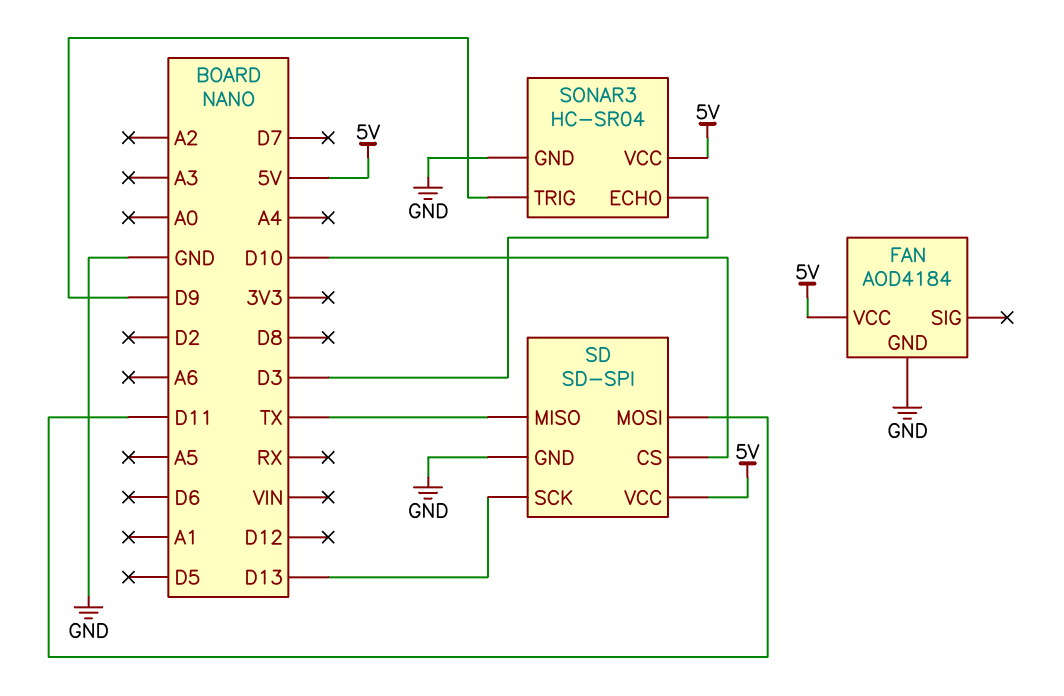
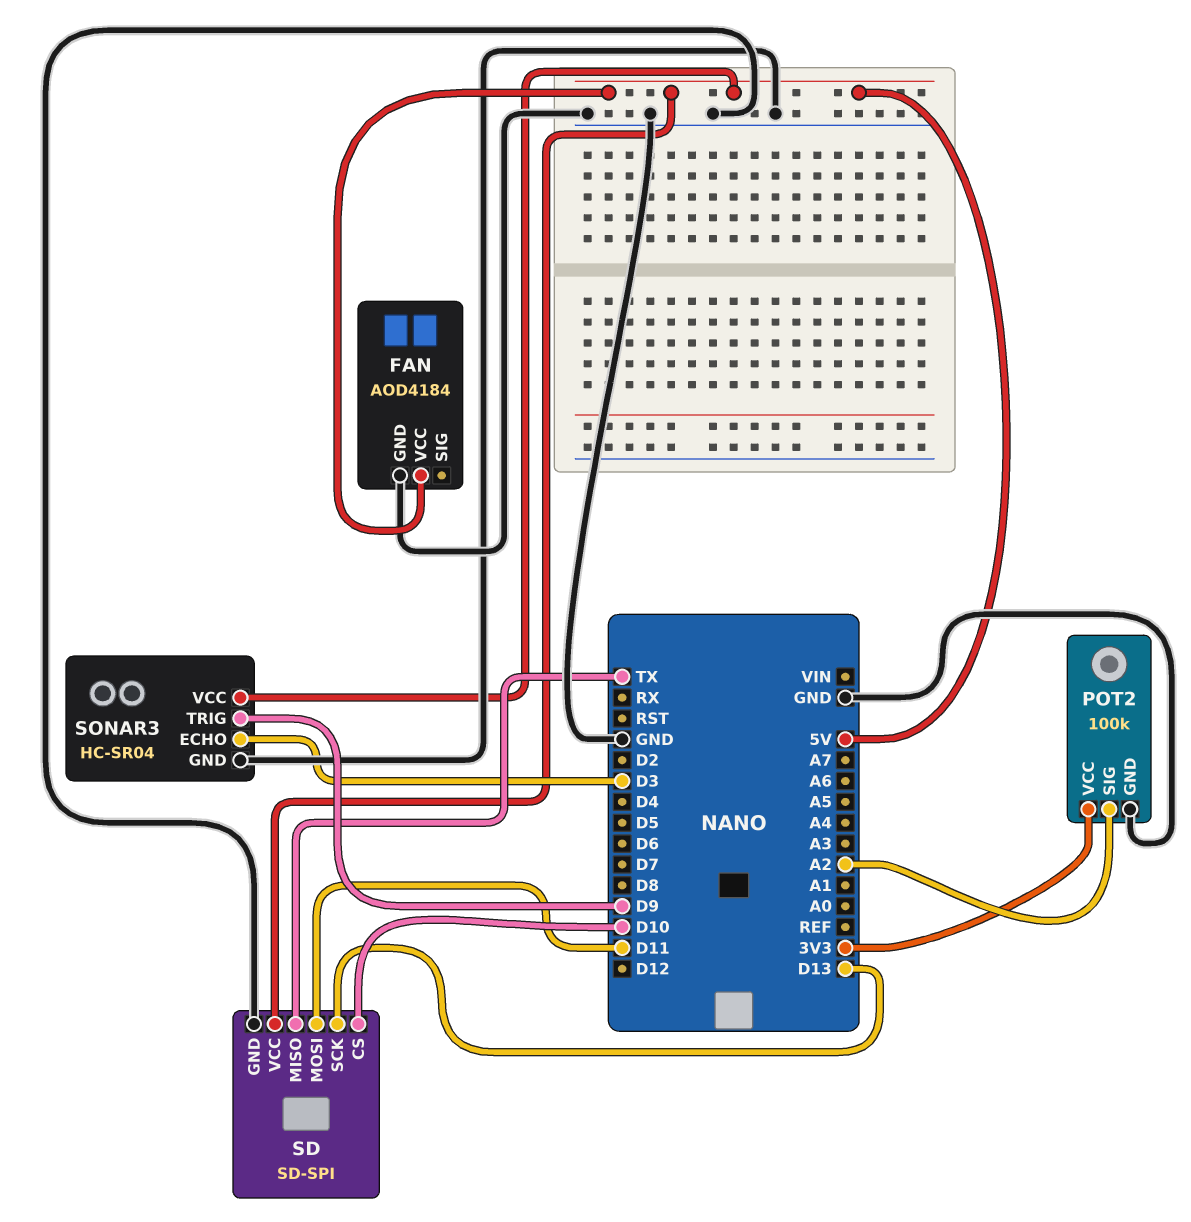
POT2: none -> 100k
POT2 pin GND: none -> GND
POT2 pin SIG: none -> A2
POT2 pin VCC: none -> 3V3

